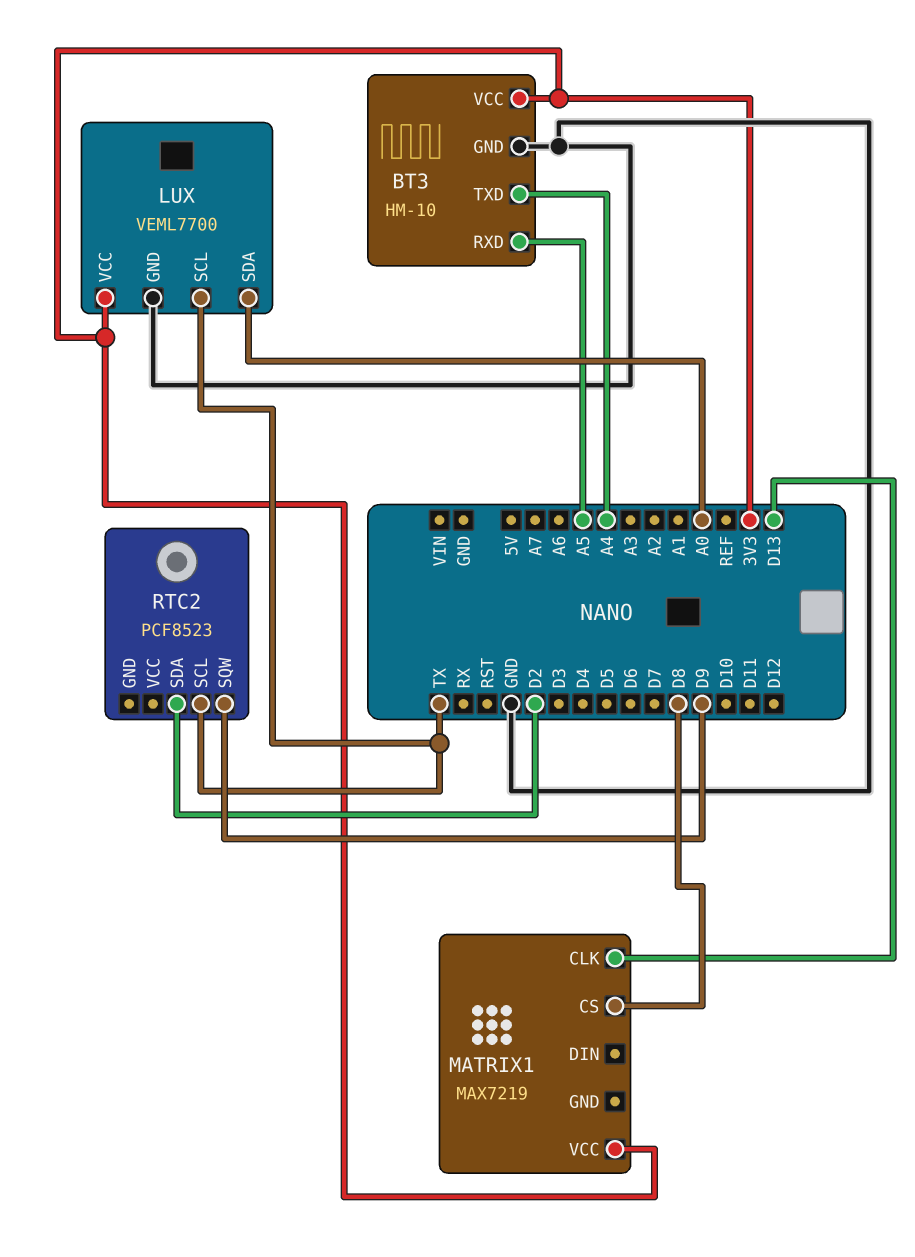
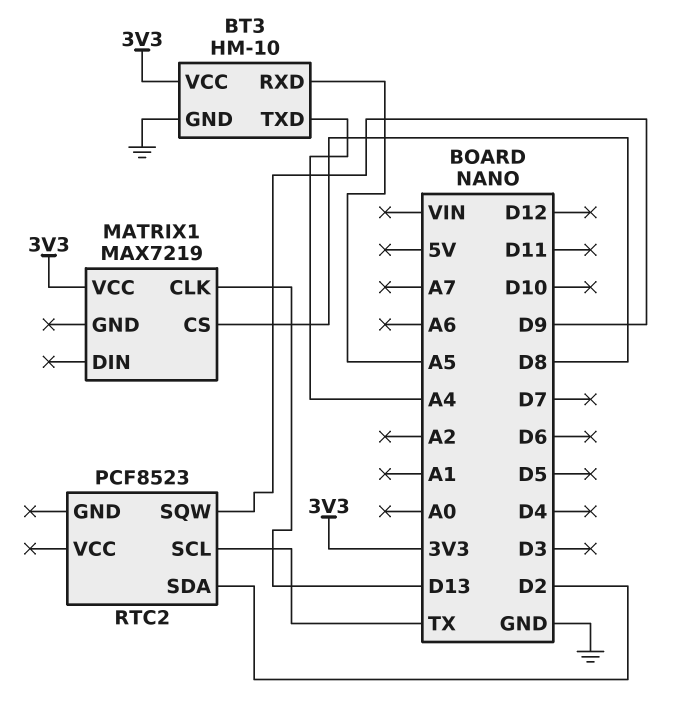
LUX: VEML7700 -> none
LUX pin GND: GND -> none
LUX pin SCL: TX -> none
LUX pin SDA: A0 -> none
LUX pin VCC: 3V3 -> none

